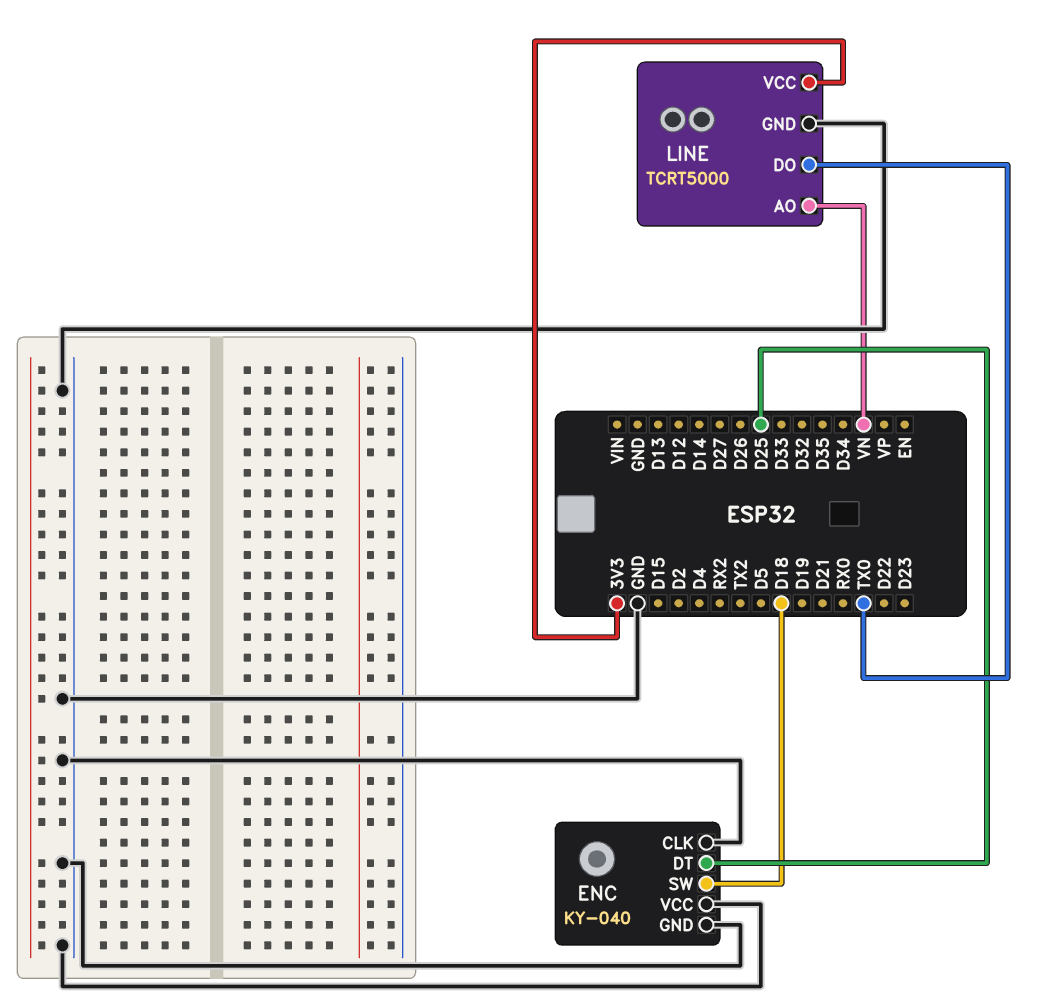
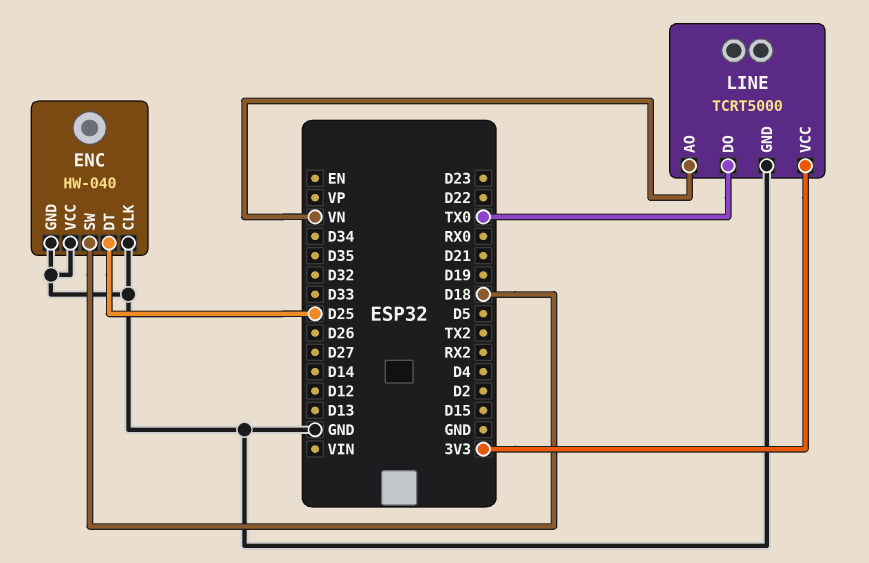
ENC: KY-040 -> HW-040

